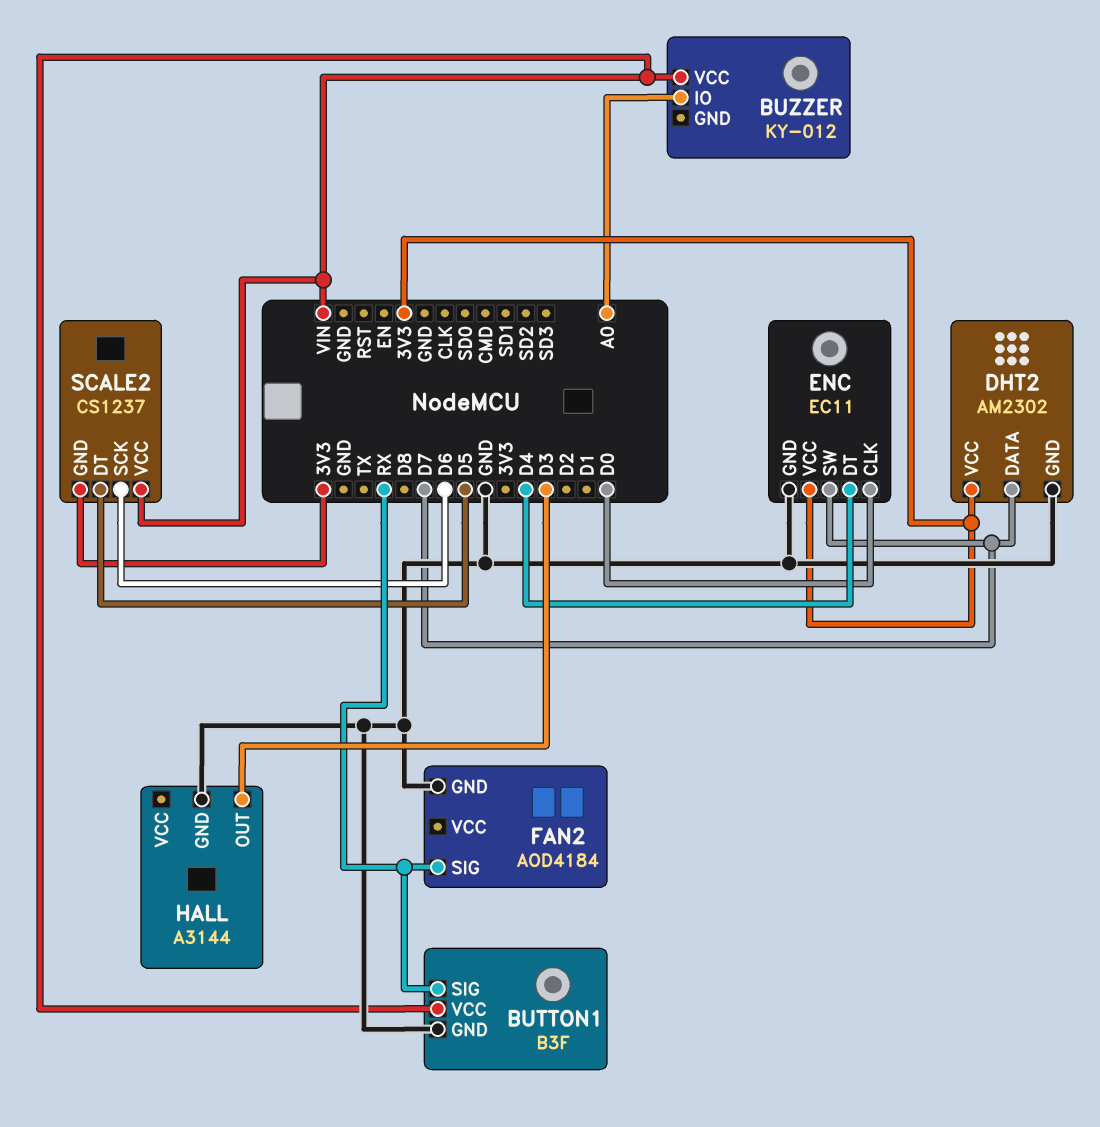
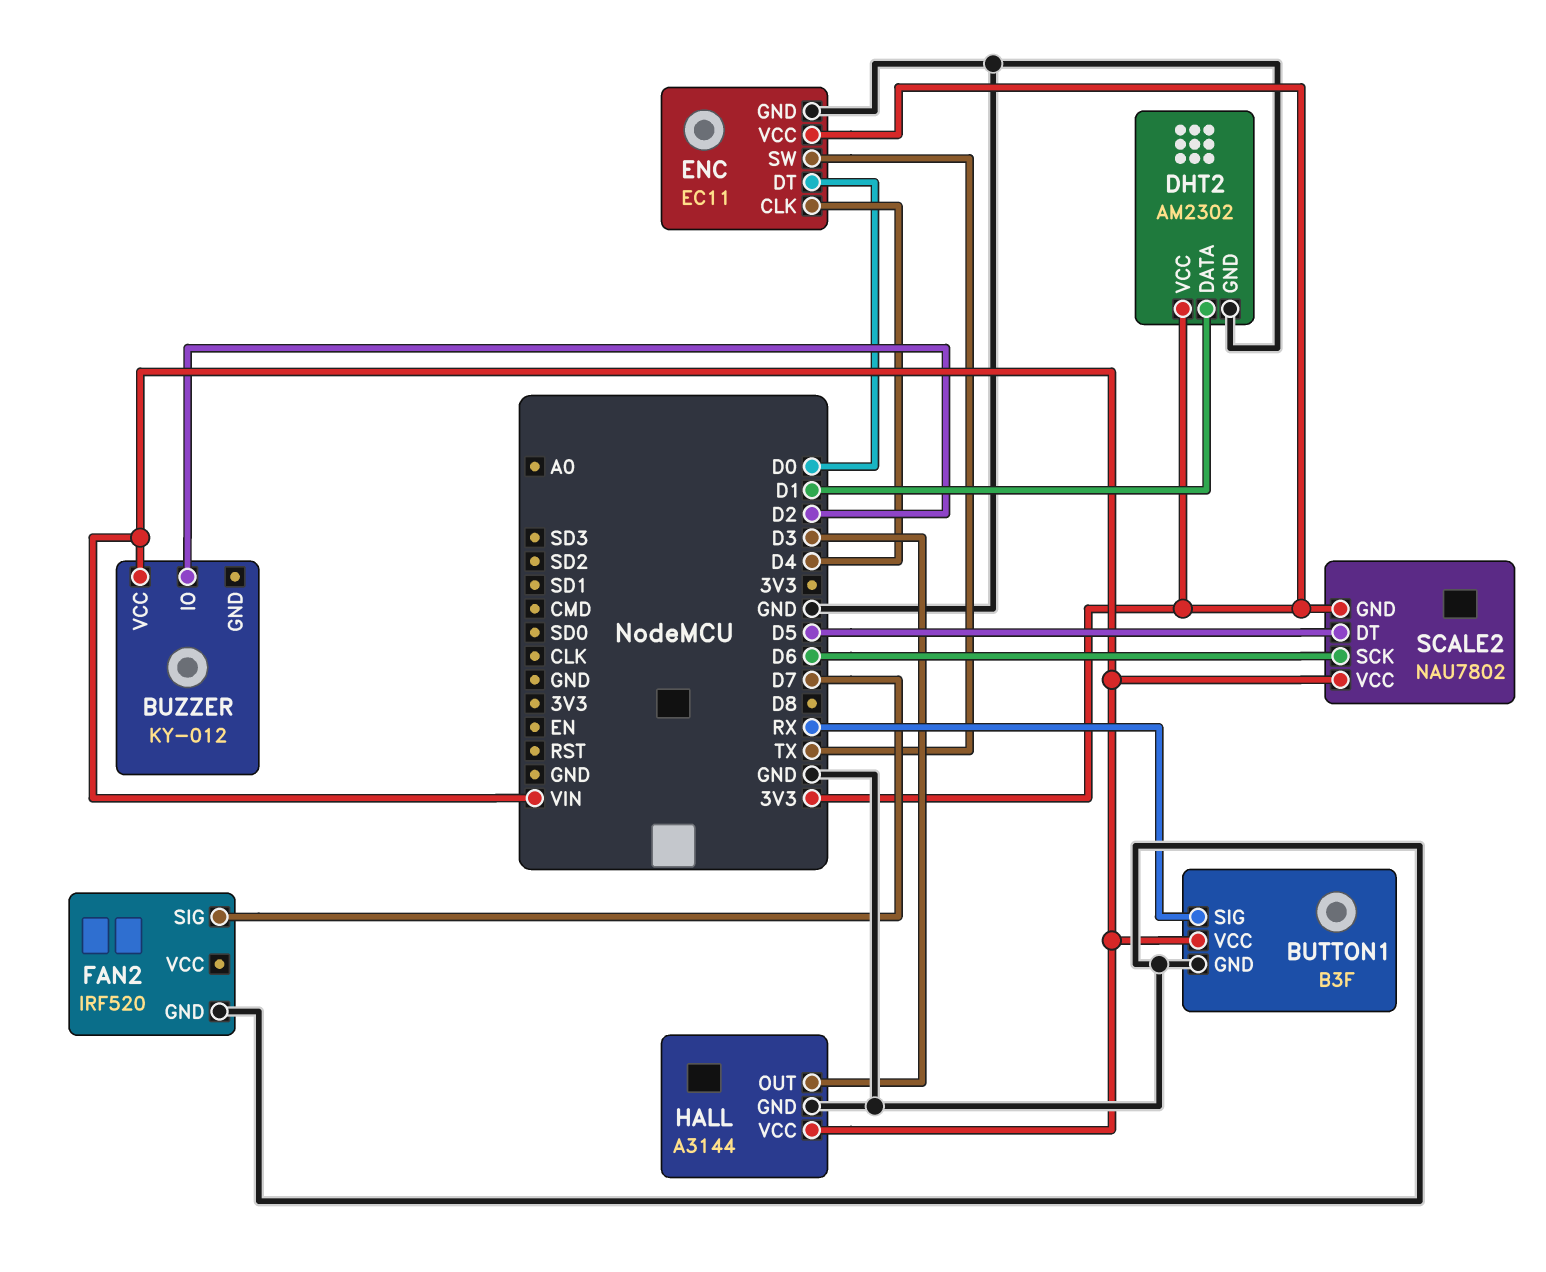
BUZZER pin IO: A0 -> D2
DHT2 pin DATA: D7 -> D1
ENC pin CLK: D0 -> D4
ENC pin DT: D4 -> D0
ENC pin SW: D7 -> TX
FAN2: AOD4184 -> IRF520
FAN2 pin SIG: RX -> D7
HALL pin VCC: none -> VIN
SCALE2: CS1237 -> NAU7802

